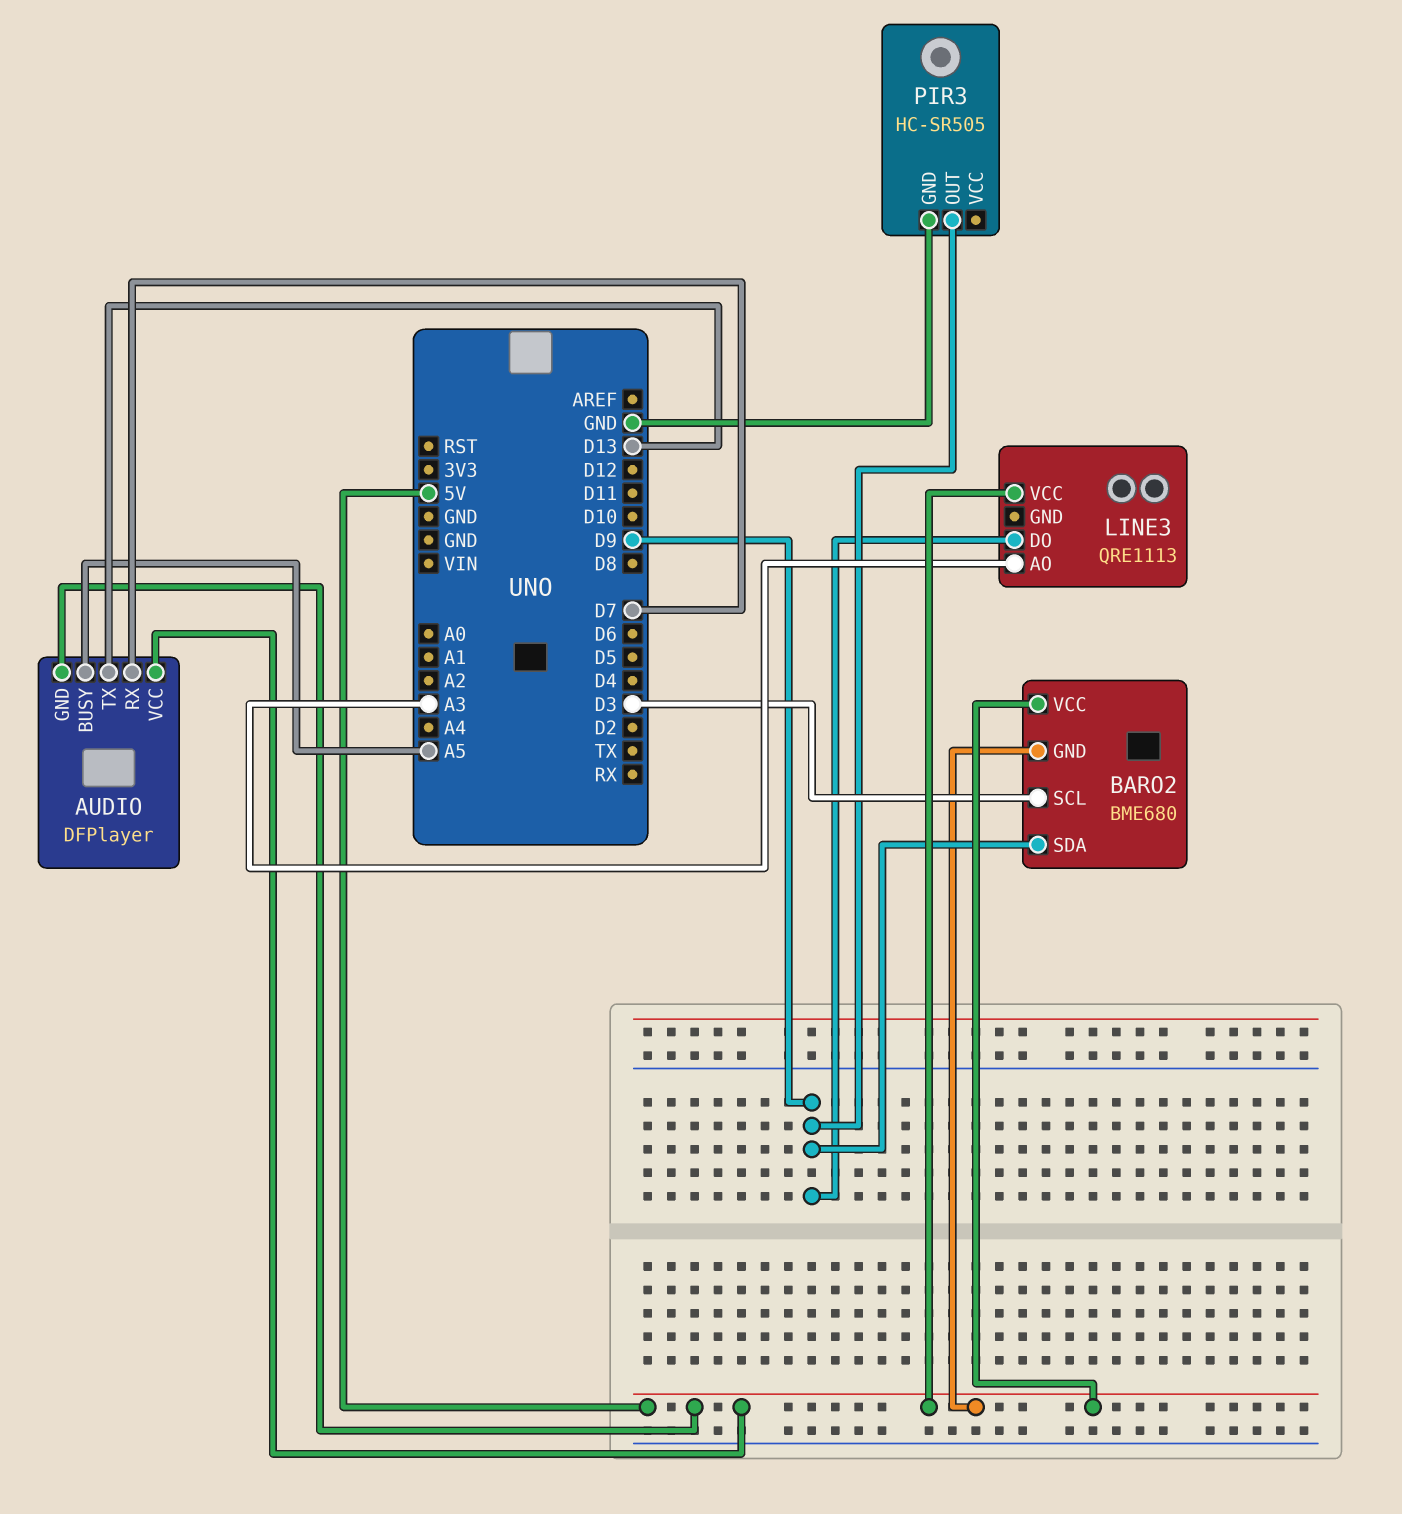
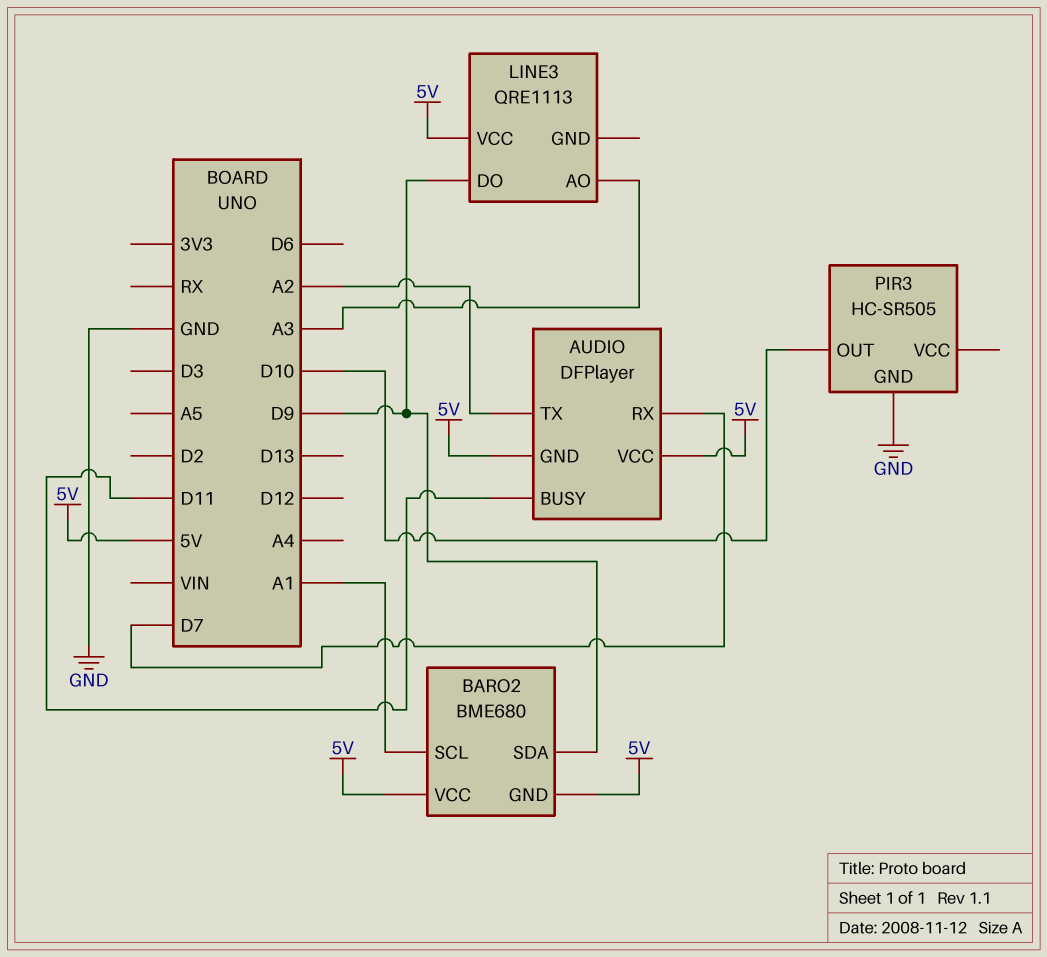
AUDIO pin BUSY: A5 -> D11
AUDIO pin TX: D13 -> A2
BARO2 pin SCL: D3 -> A1
PIR3 pin OUT: D9 -> D10

